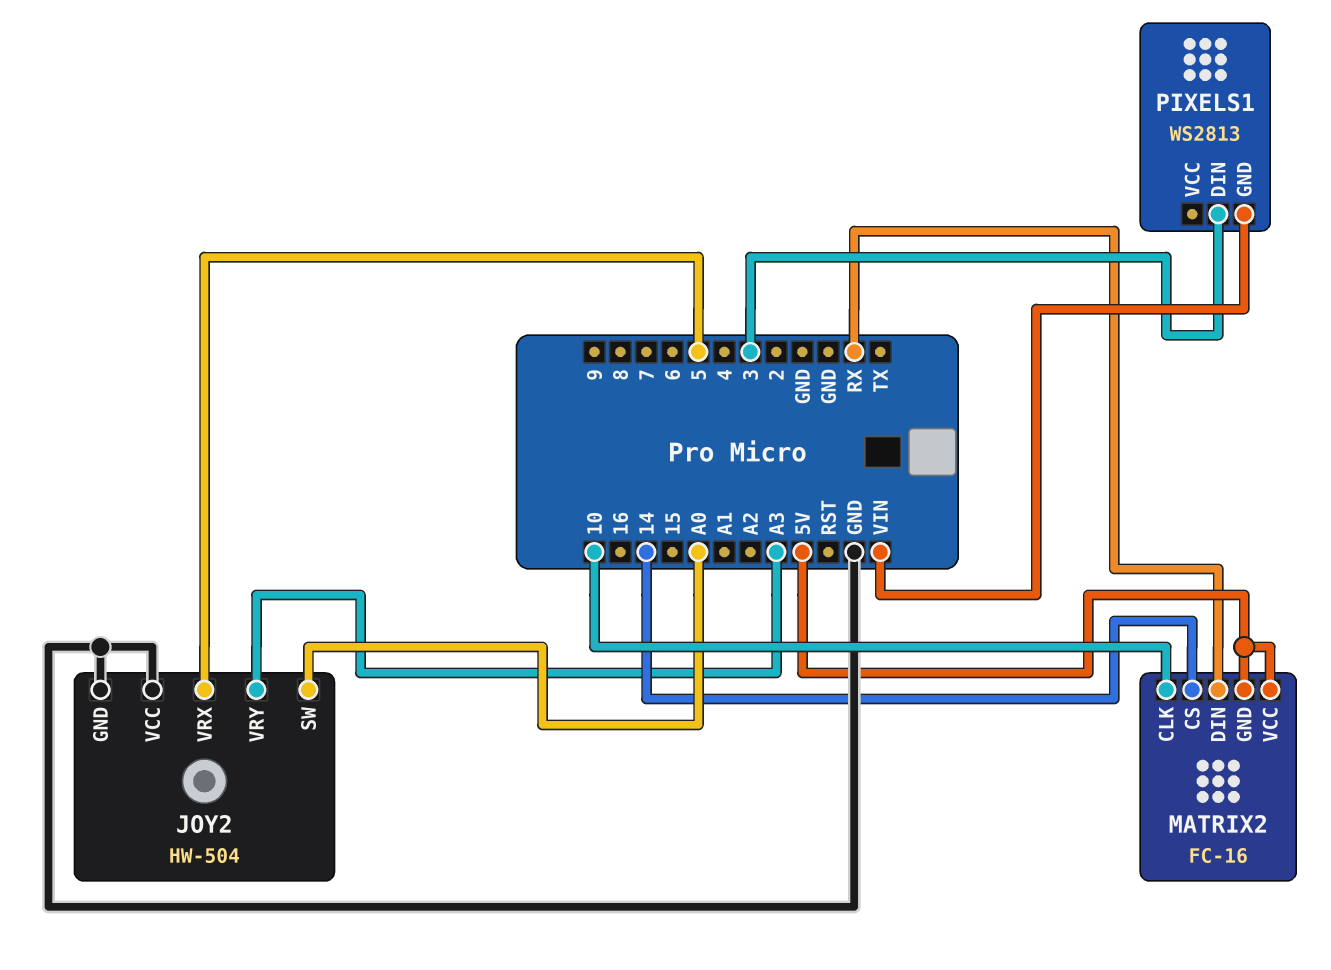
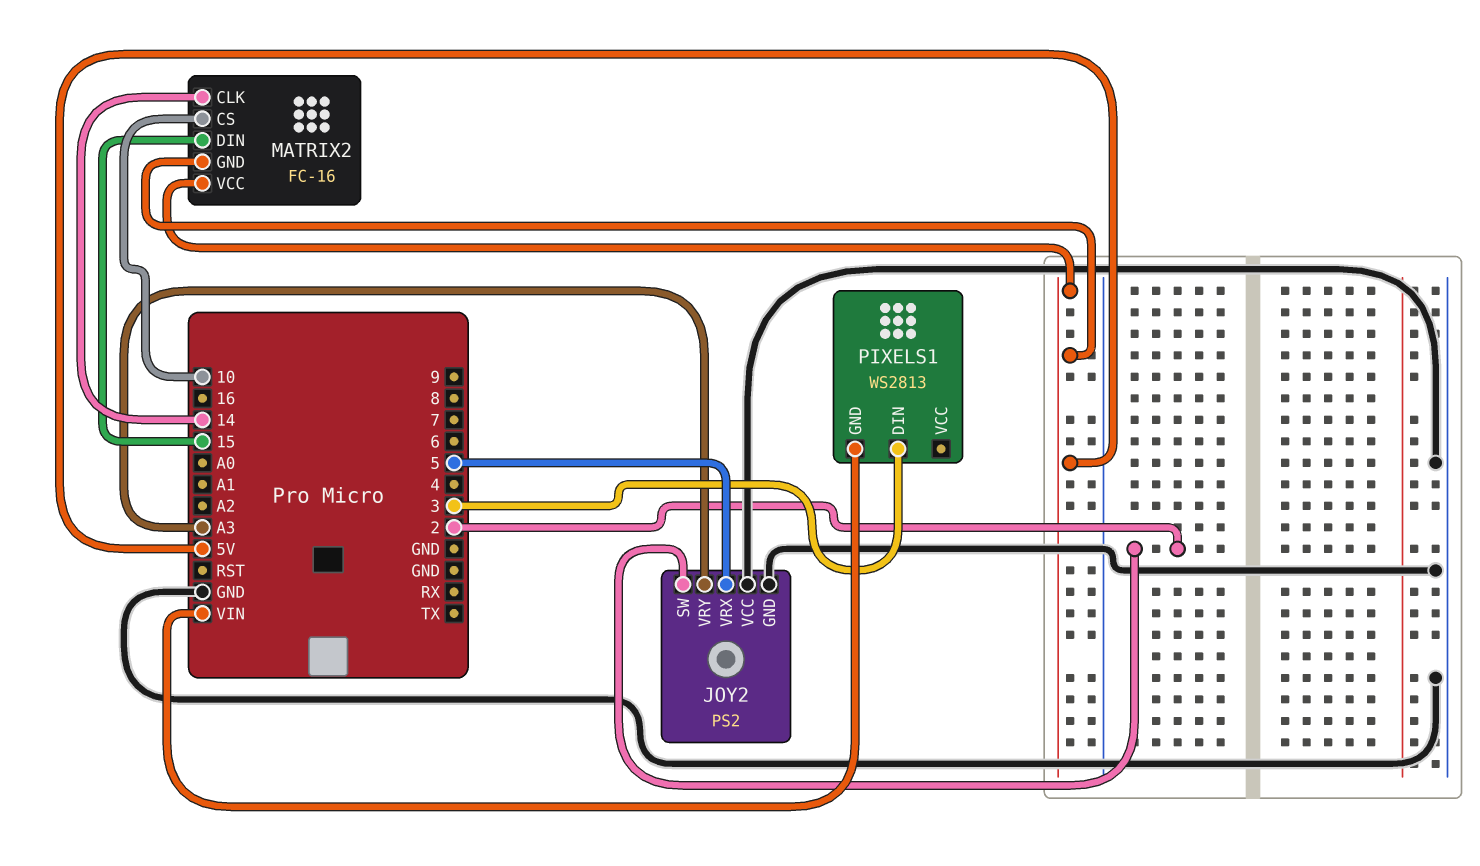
JOY2: HW-504 -> PS2
JOY2 pin SW: A0 -> 2
MATRIX2 pin CLK: 10 -> 14
MATRIX2 pin CS: 14 -> 10
MATRIX2 pin DIN: RX -> 15

